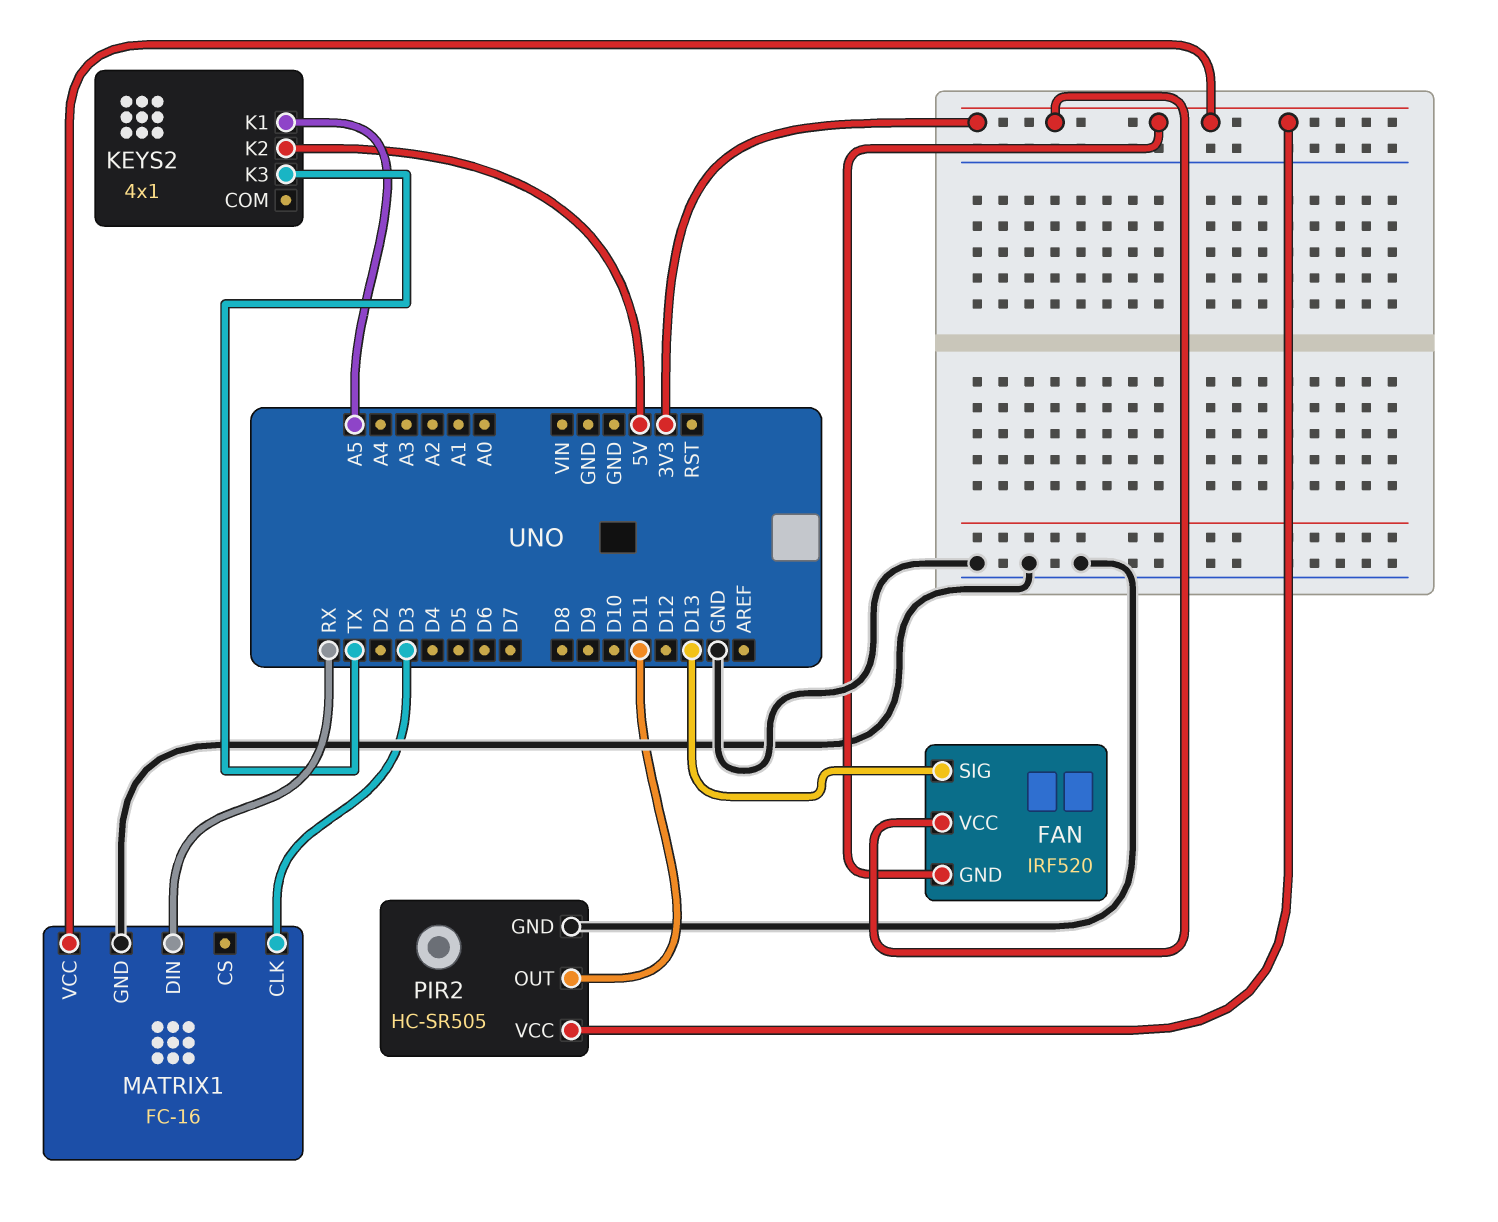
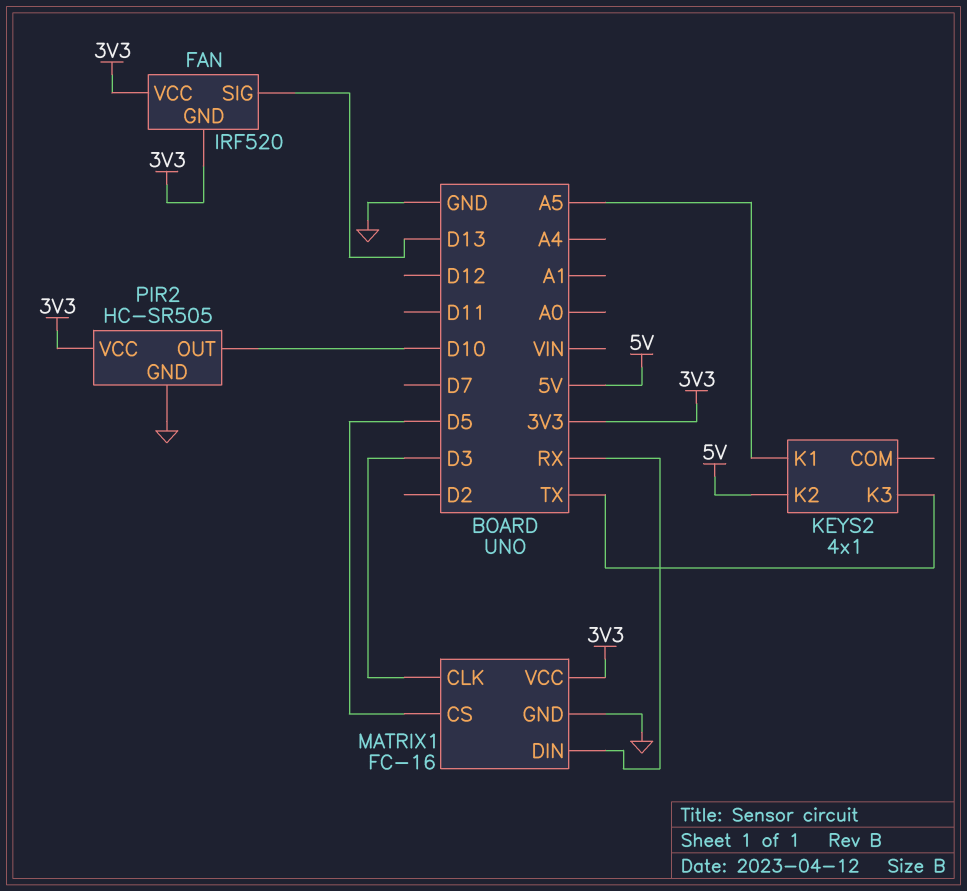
MATRIX1 pin CS: none -> D5
PIR2 pin OUT: D11 -> D10

